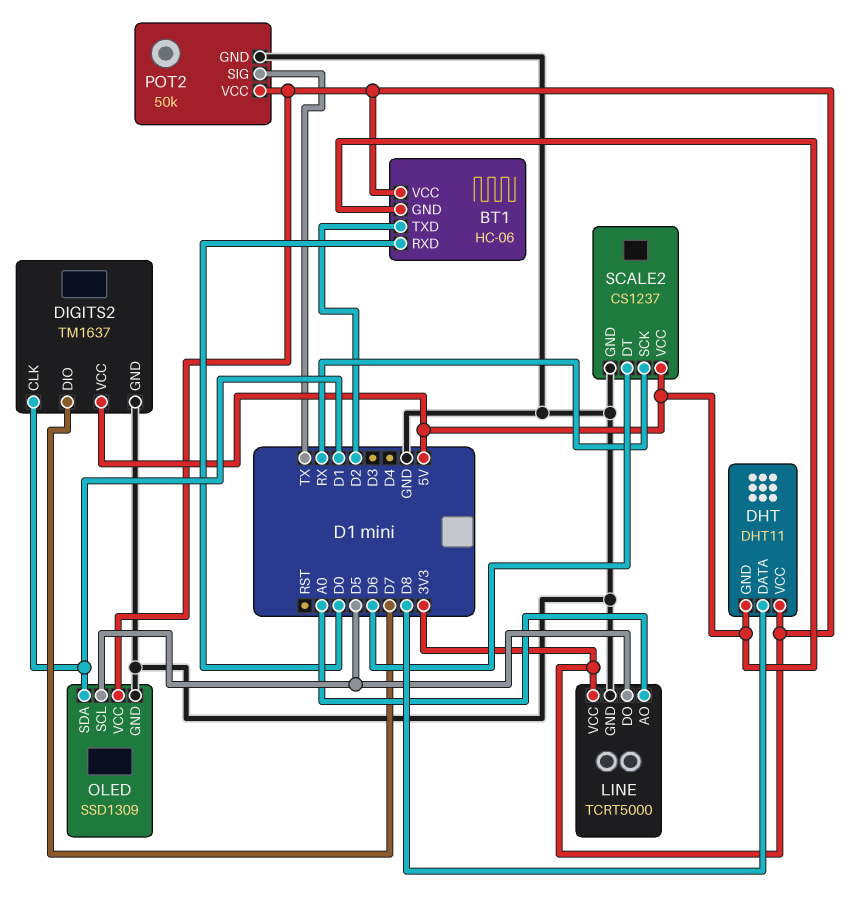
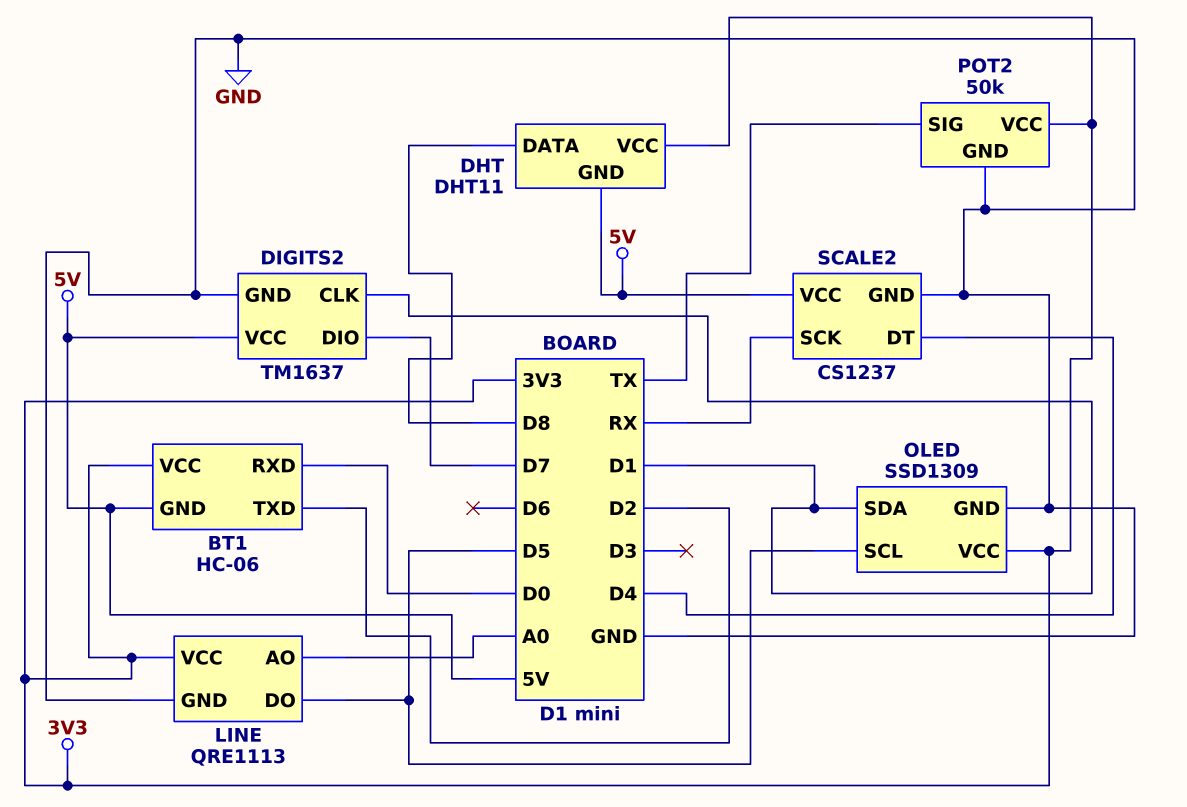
LINE: TCRT5000 -> QRE1113
SCALE2 pin DT: D6 -> D4

